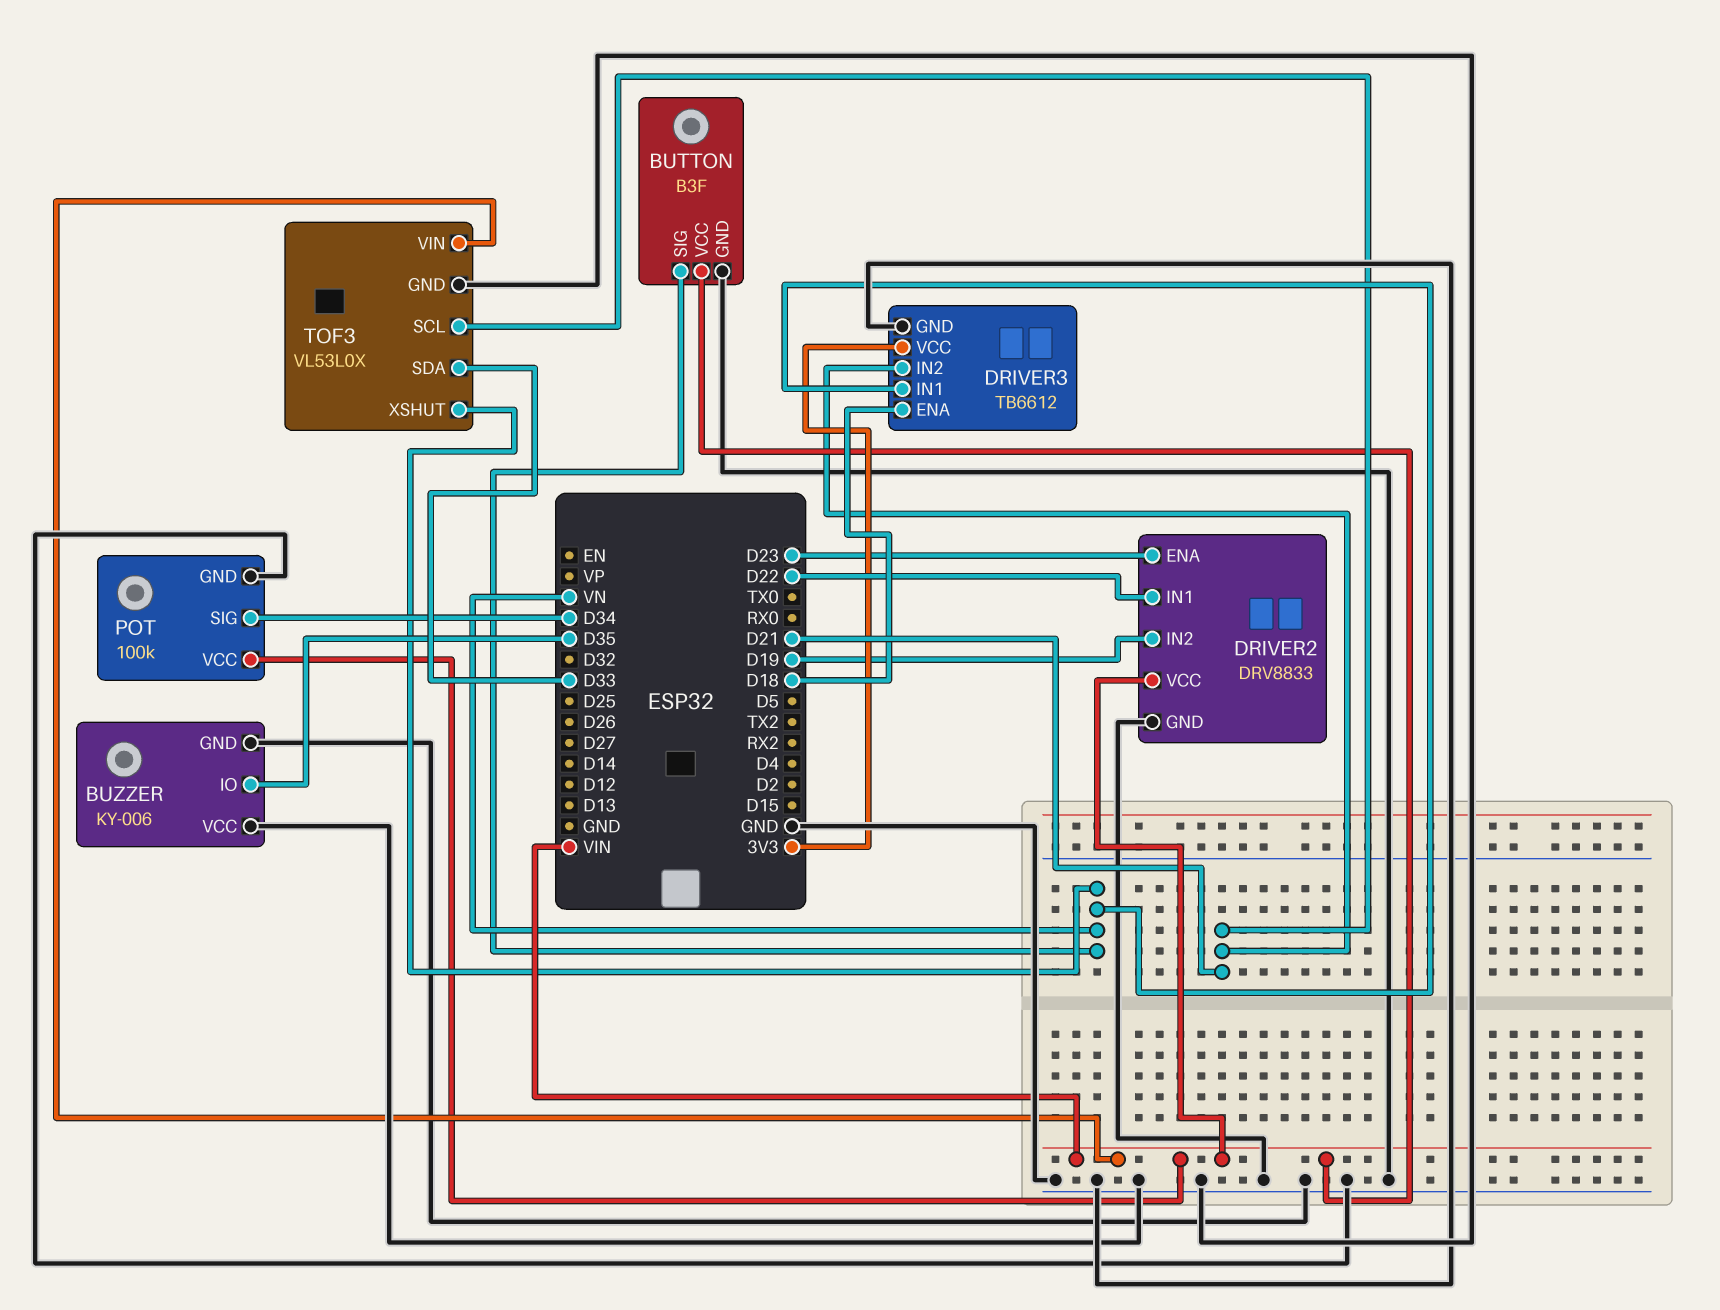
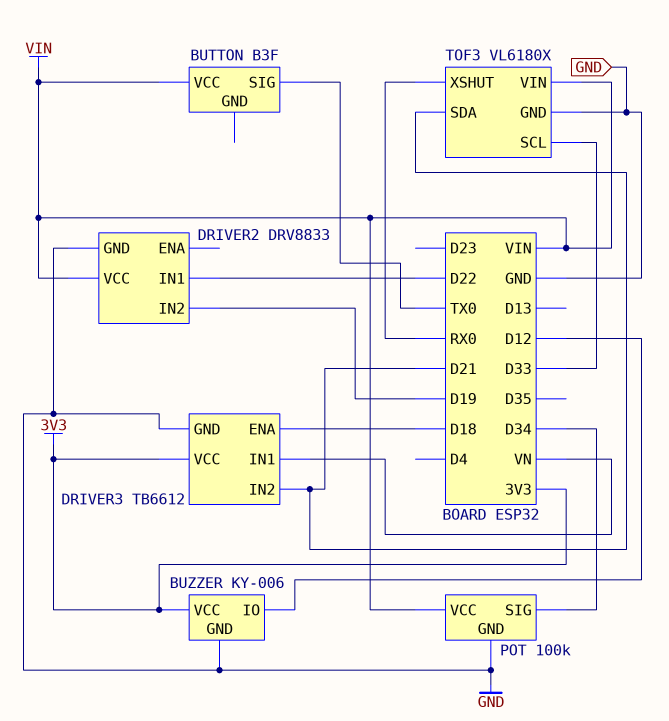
BUTTON pin GND: GND -> none
BUTTON pin SIG: VN -> TX0
BUZZER pin IO: D35 -> D12
BUZZER pin VCC: GND -> 3V3
DRIVER2 pin ENA: D23 -> none
TOF3: VL53L0X -> VL6180X
TOF3 pin SCL: D21 -> D33
TOF3 pin SDA: D33 -> D21
TOF3 pin XSHUT: VN -> RX0

